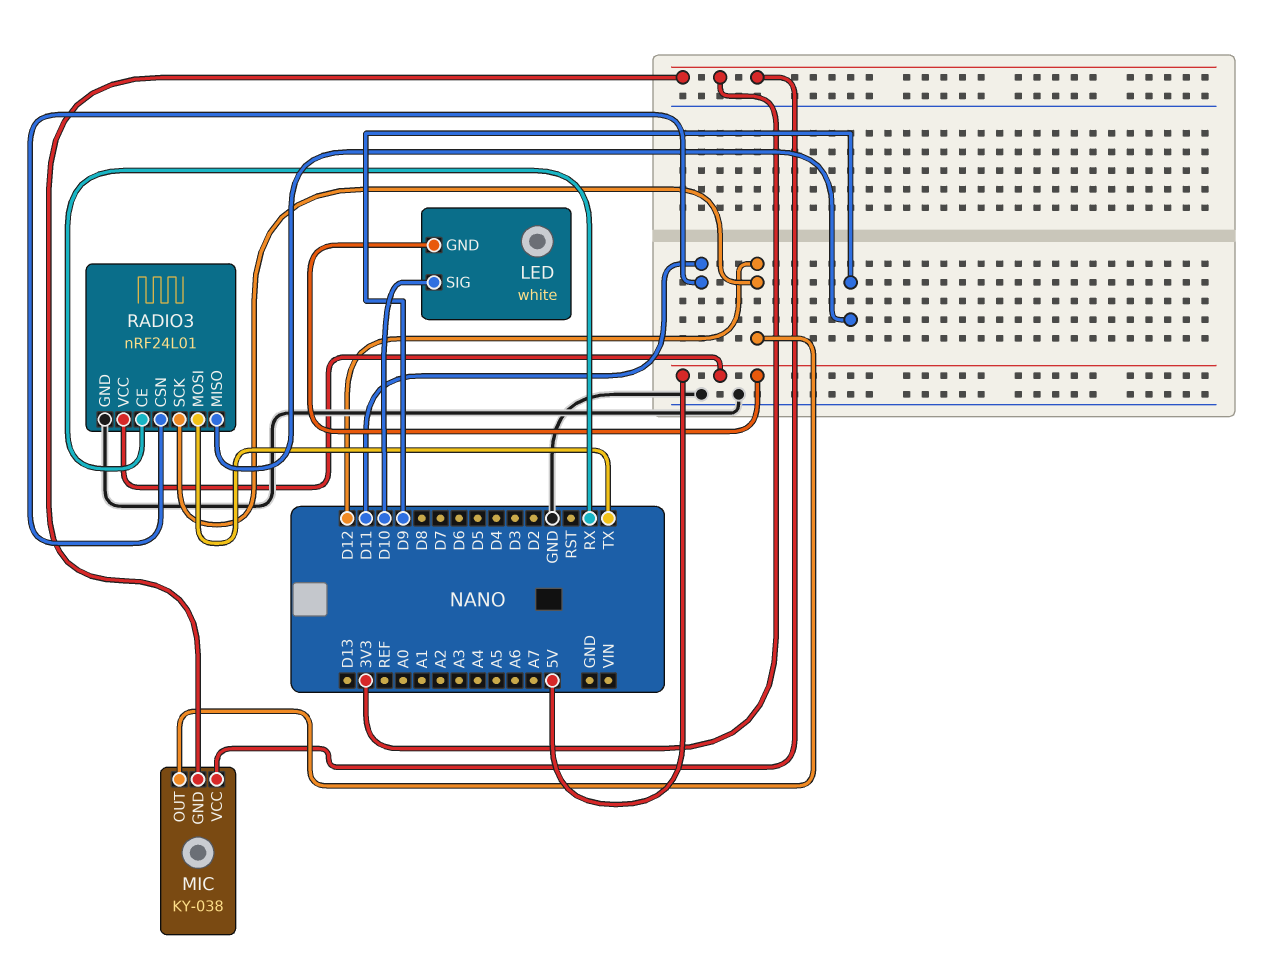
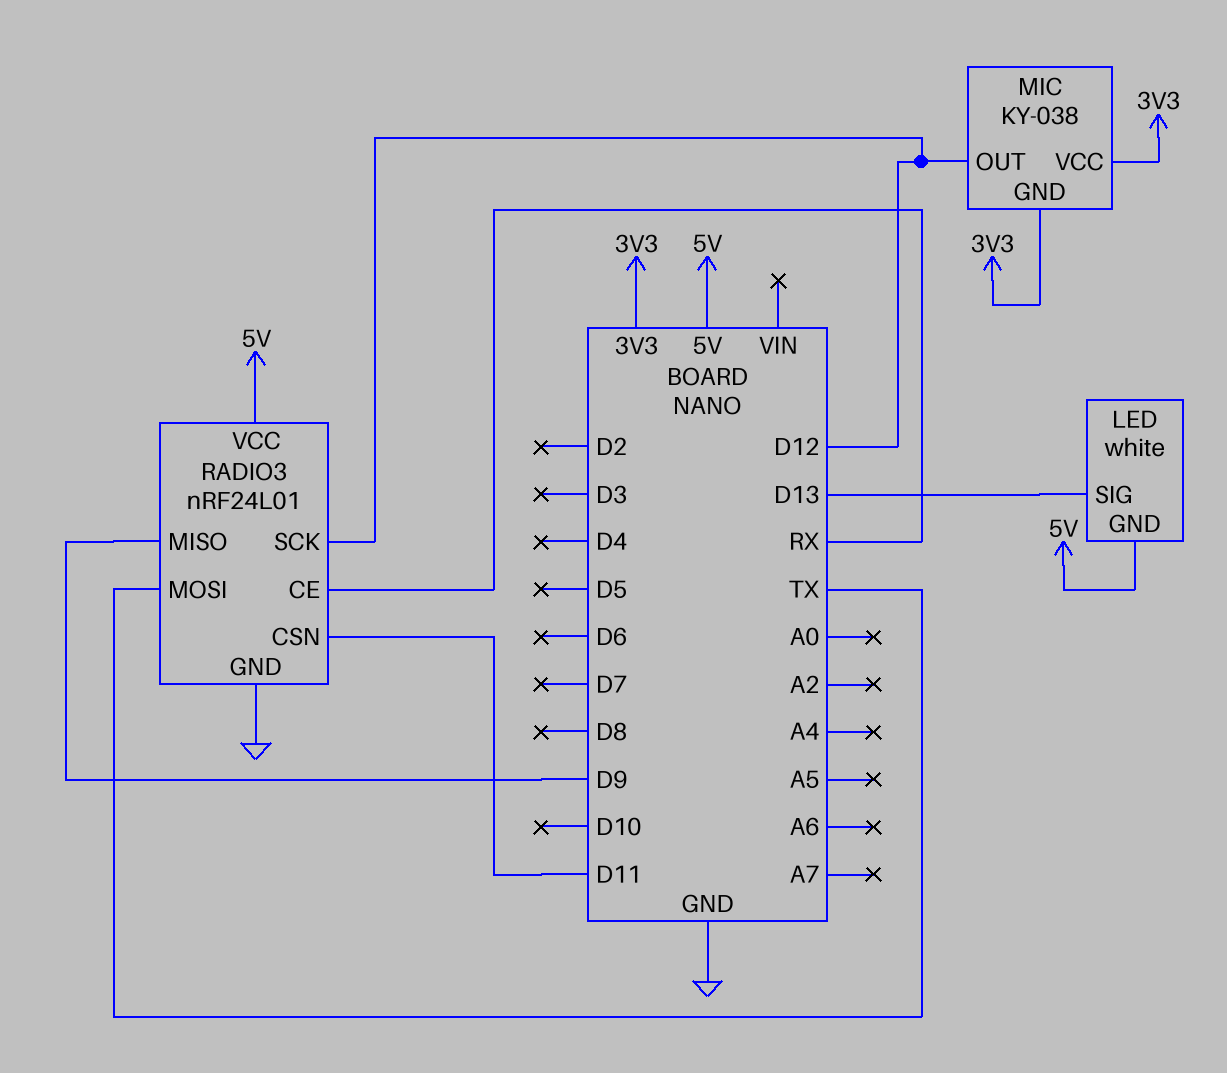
LED pin SIG: D10 -> D13

